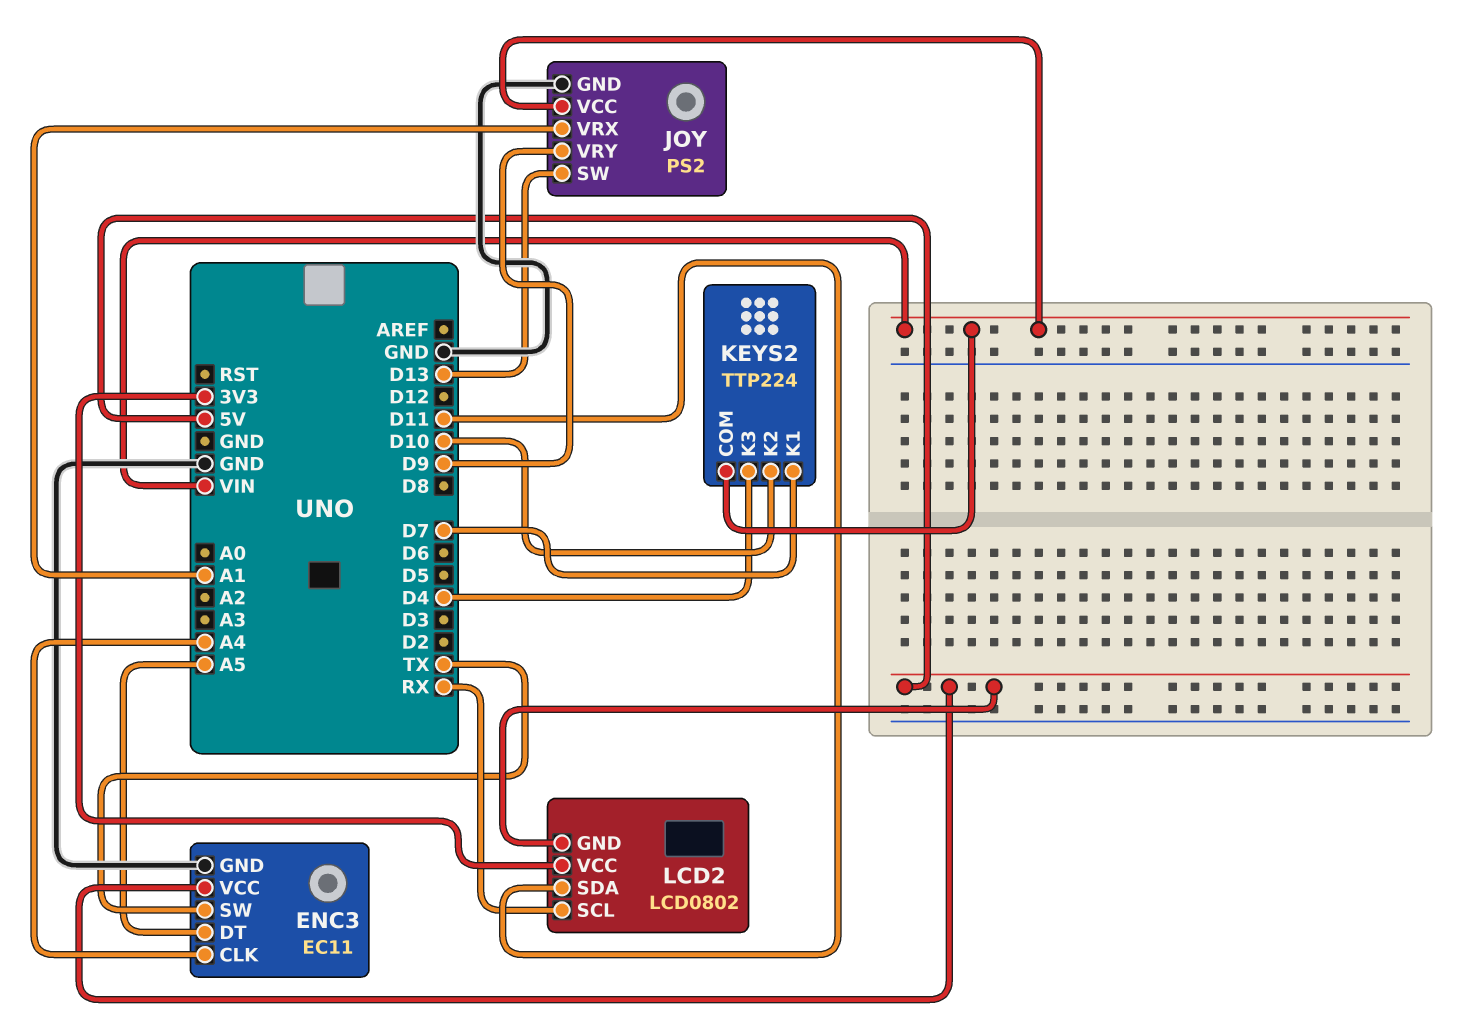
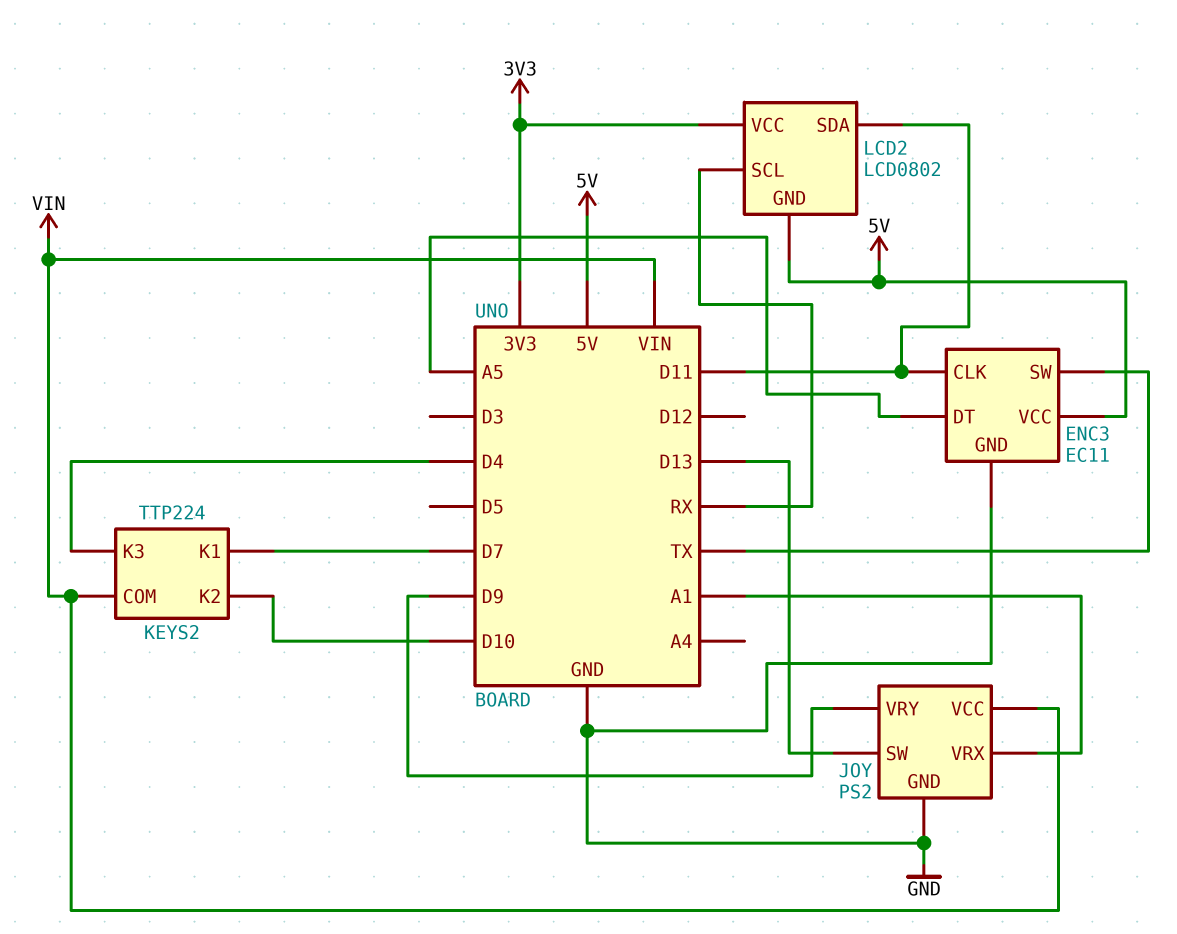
ENC3 pin CLK: A4 -> D11

